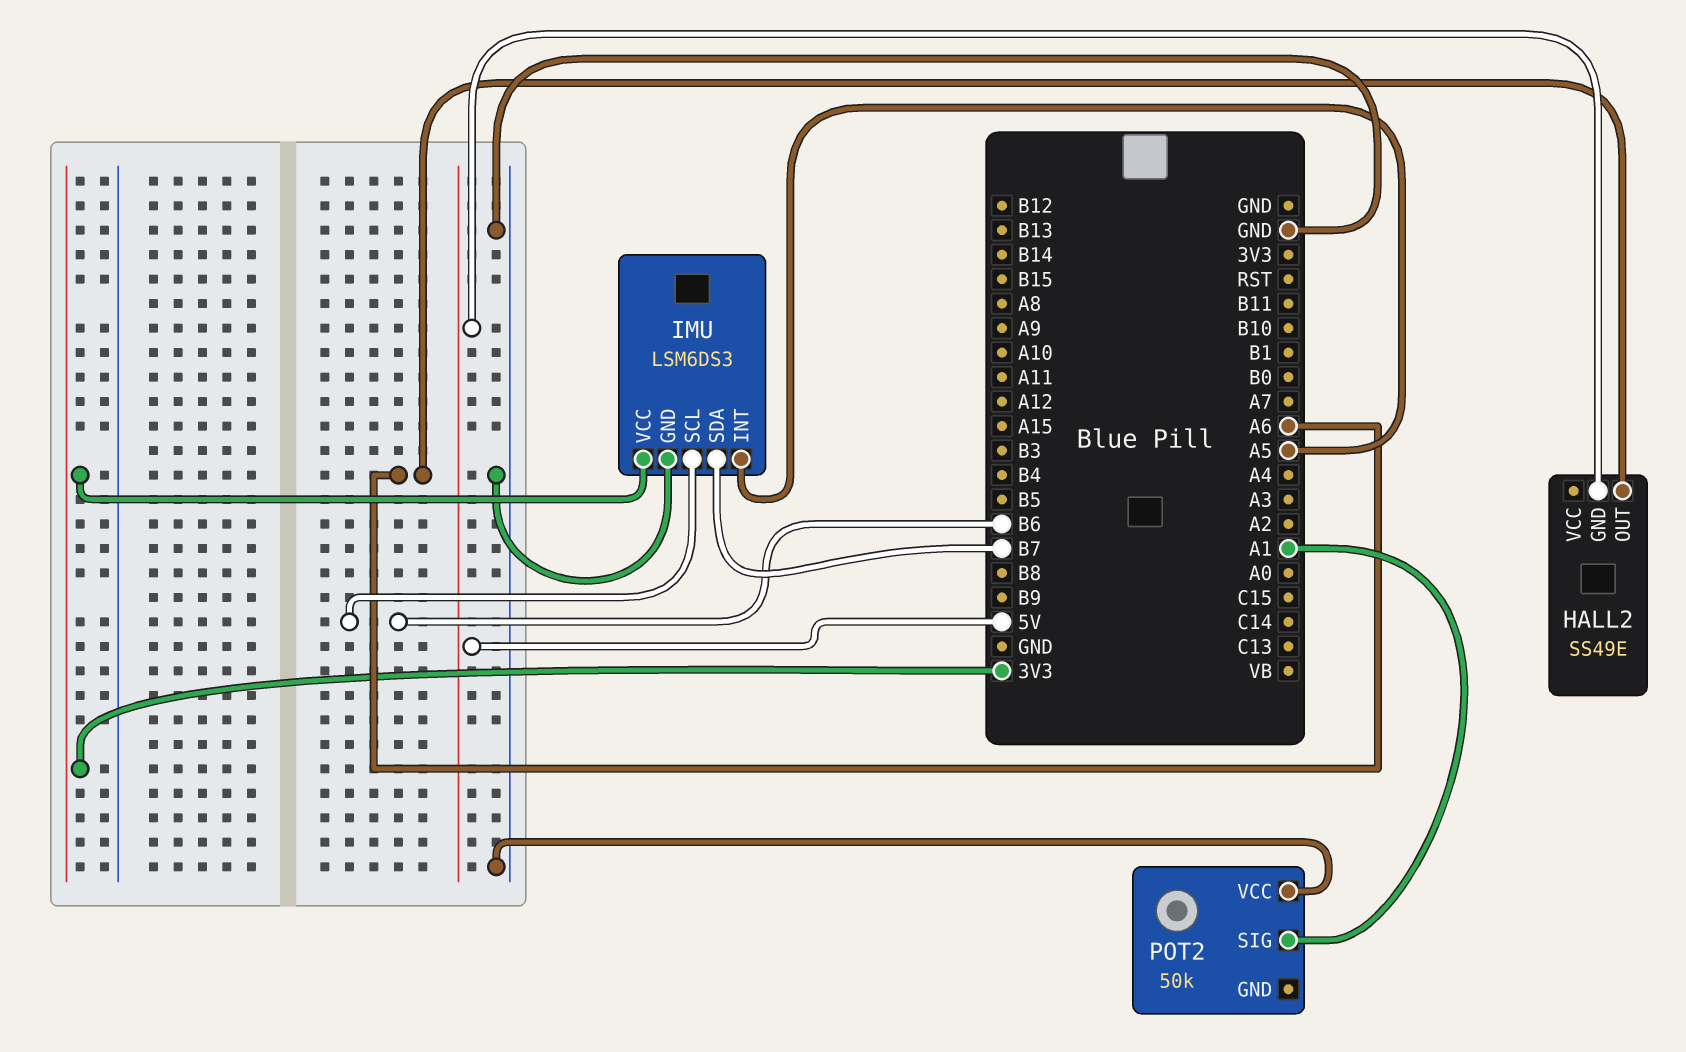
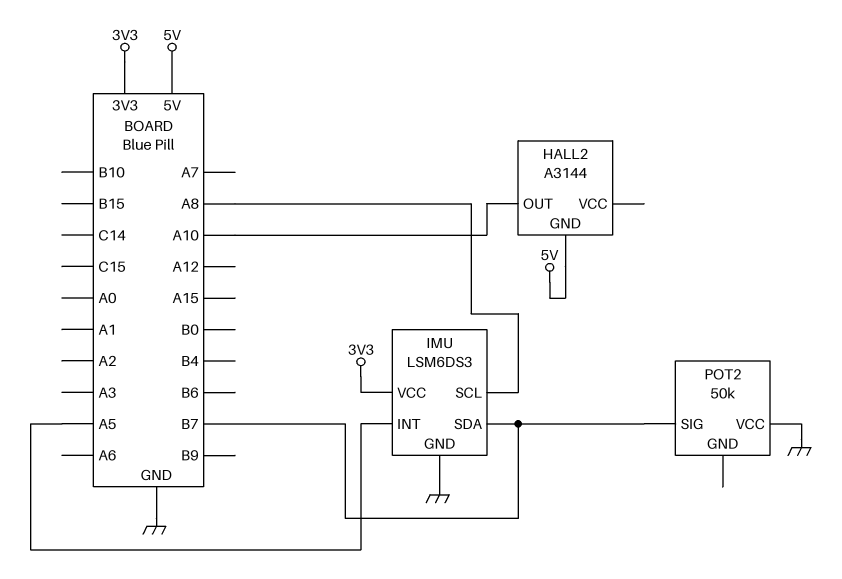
HALL2: SS49E -> A3144
HALL2 pin OUT: A6 -> A10
IMU pin SCL: B6 -> A8
POT2 pin SIG: A1 -> B7

